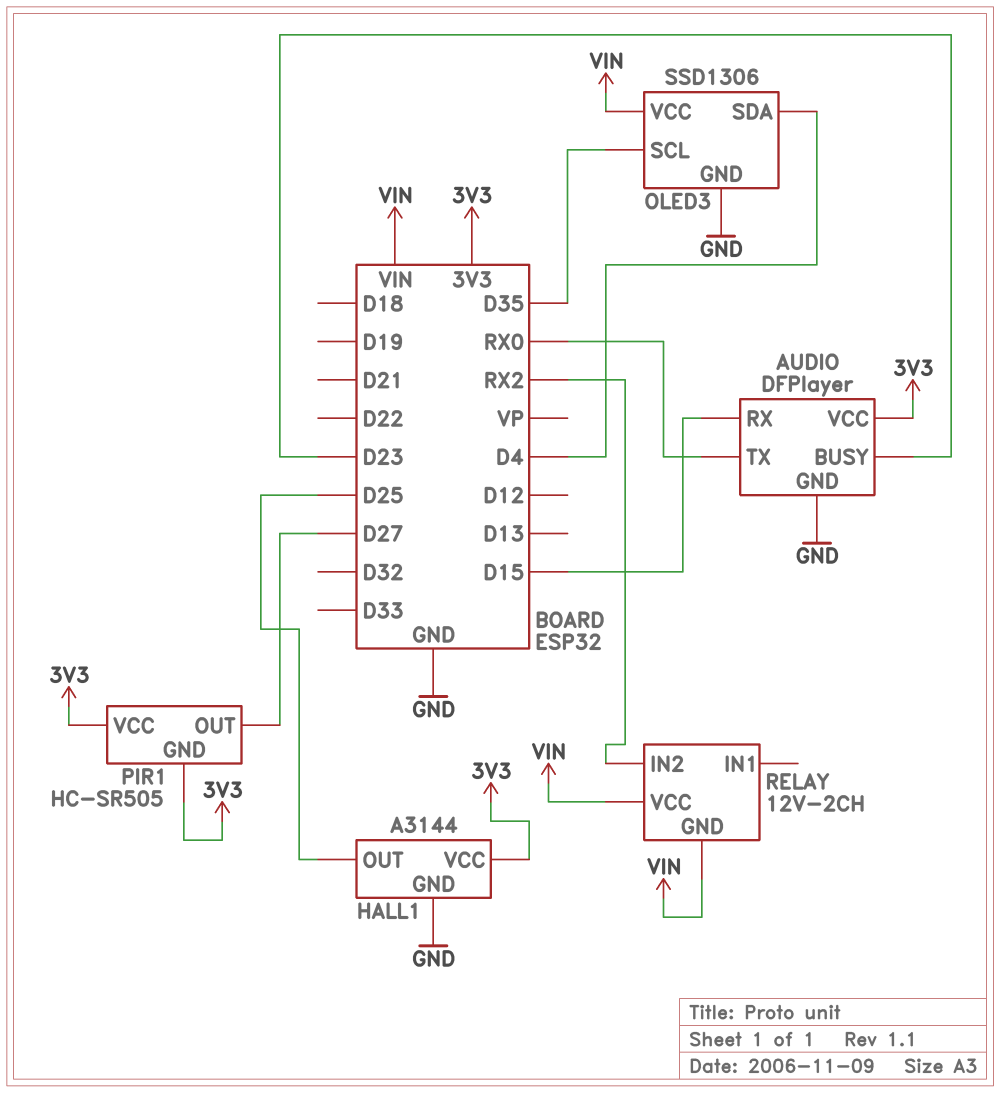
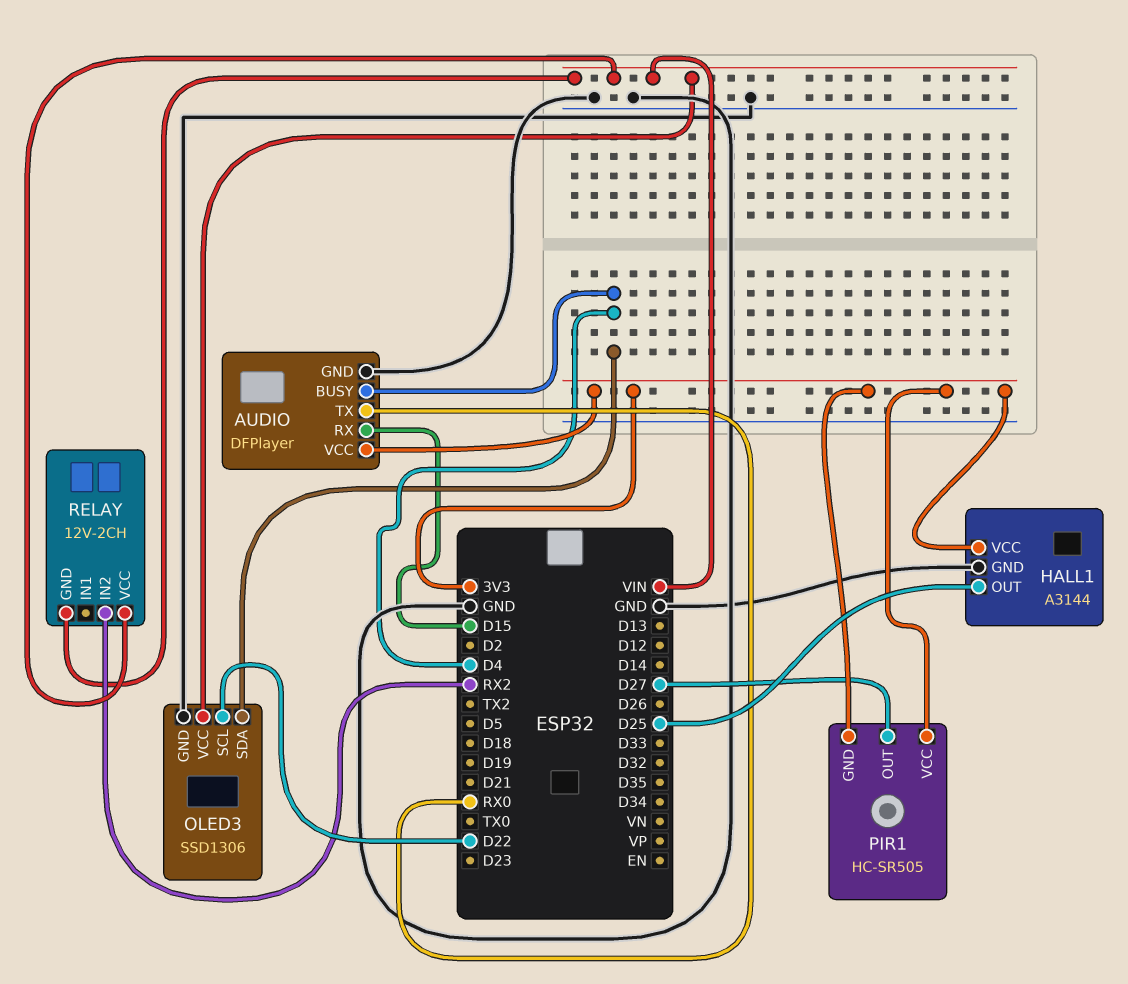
AUDIO pin BUSY: D23 -> D4
OLED3 pin SCL: D35 -> D22

